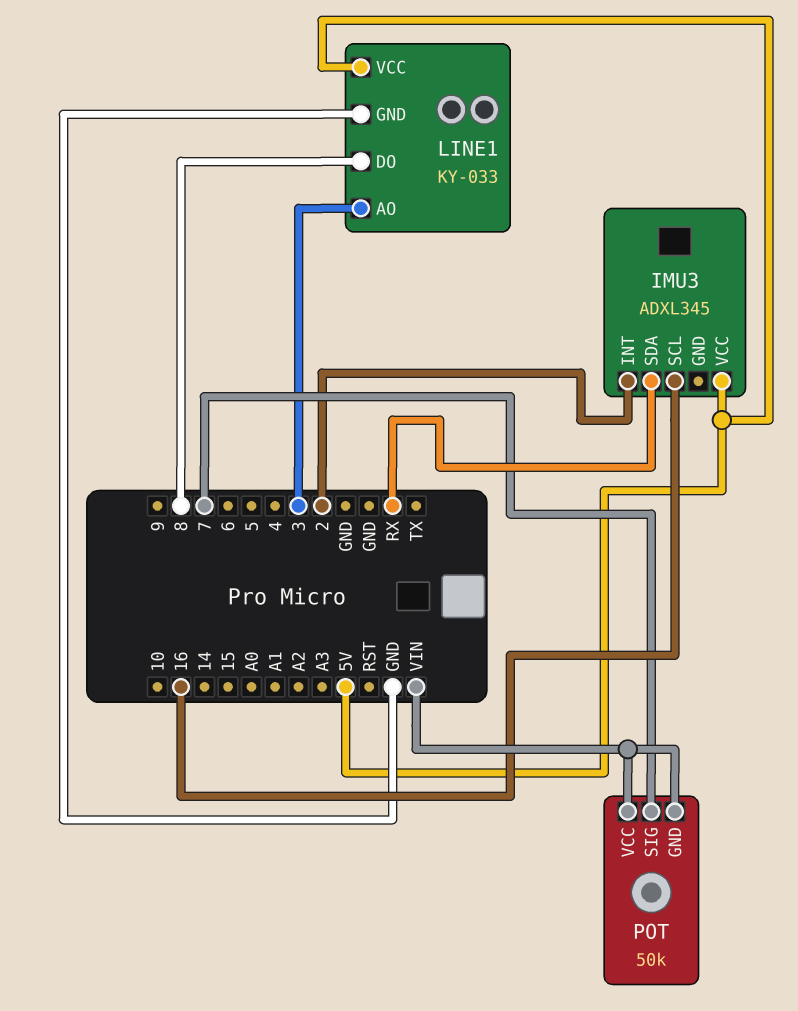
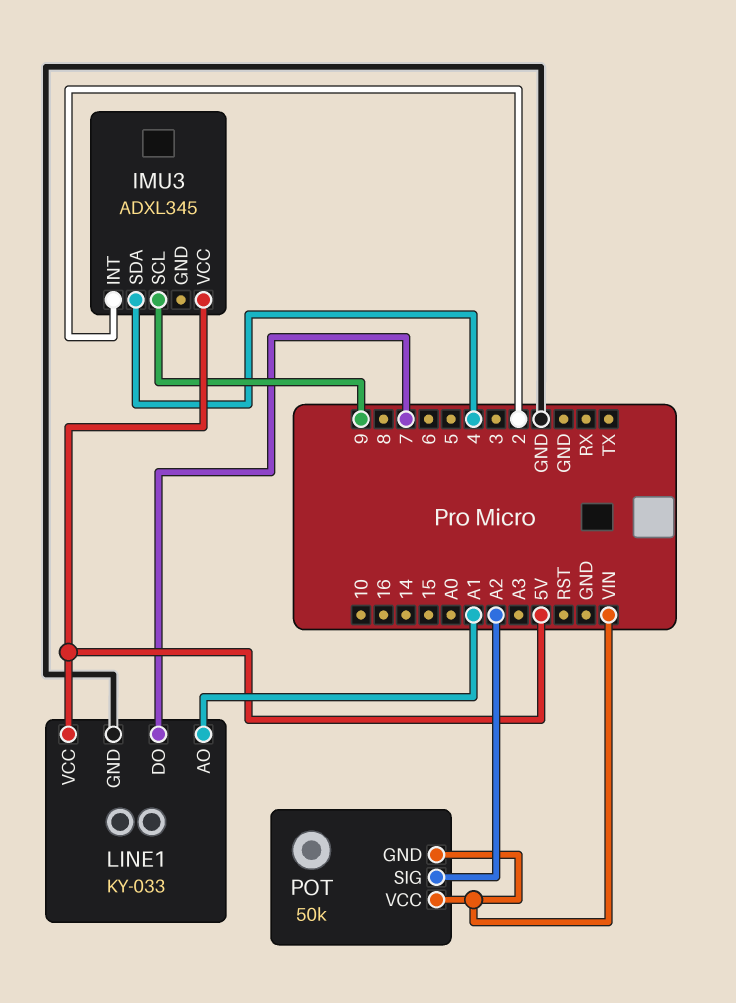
IMU3 pin SCL: 16 -> 9
IMU3 pin SDA: RX -> 4
LINE1 pin AO: 3 -> A1
LINE1 pin DO: 8 -> 7
POT pin SIG: 7 -> A2

